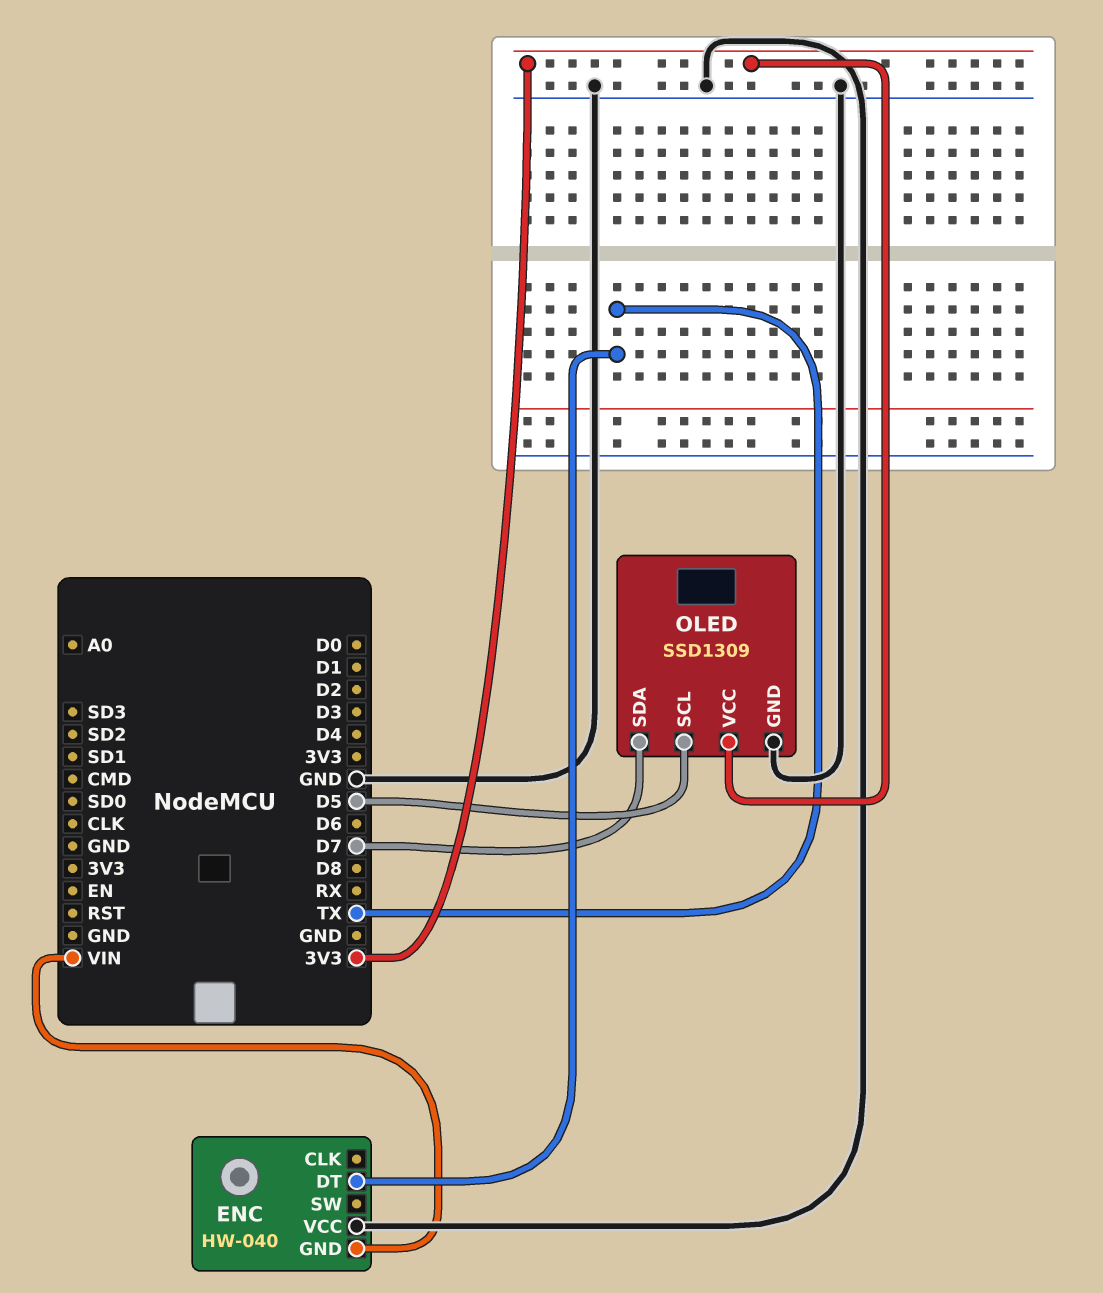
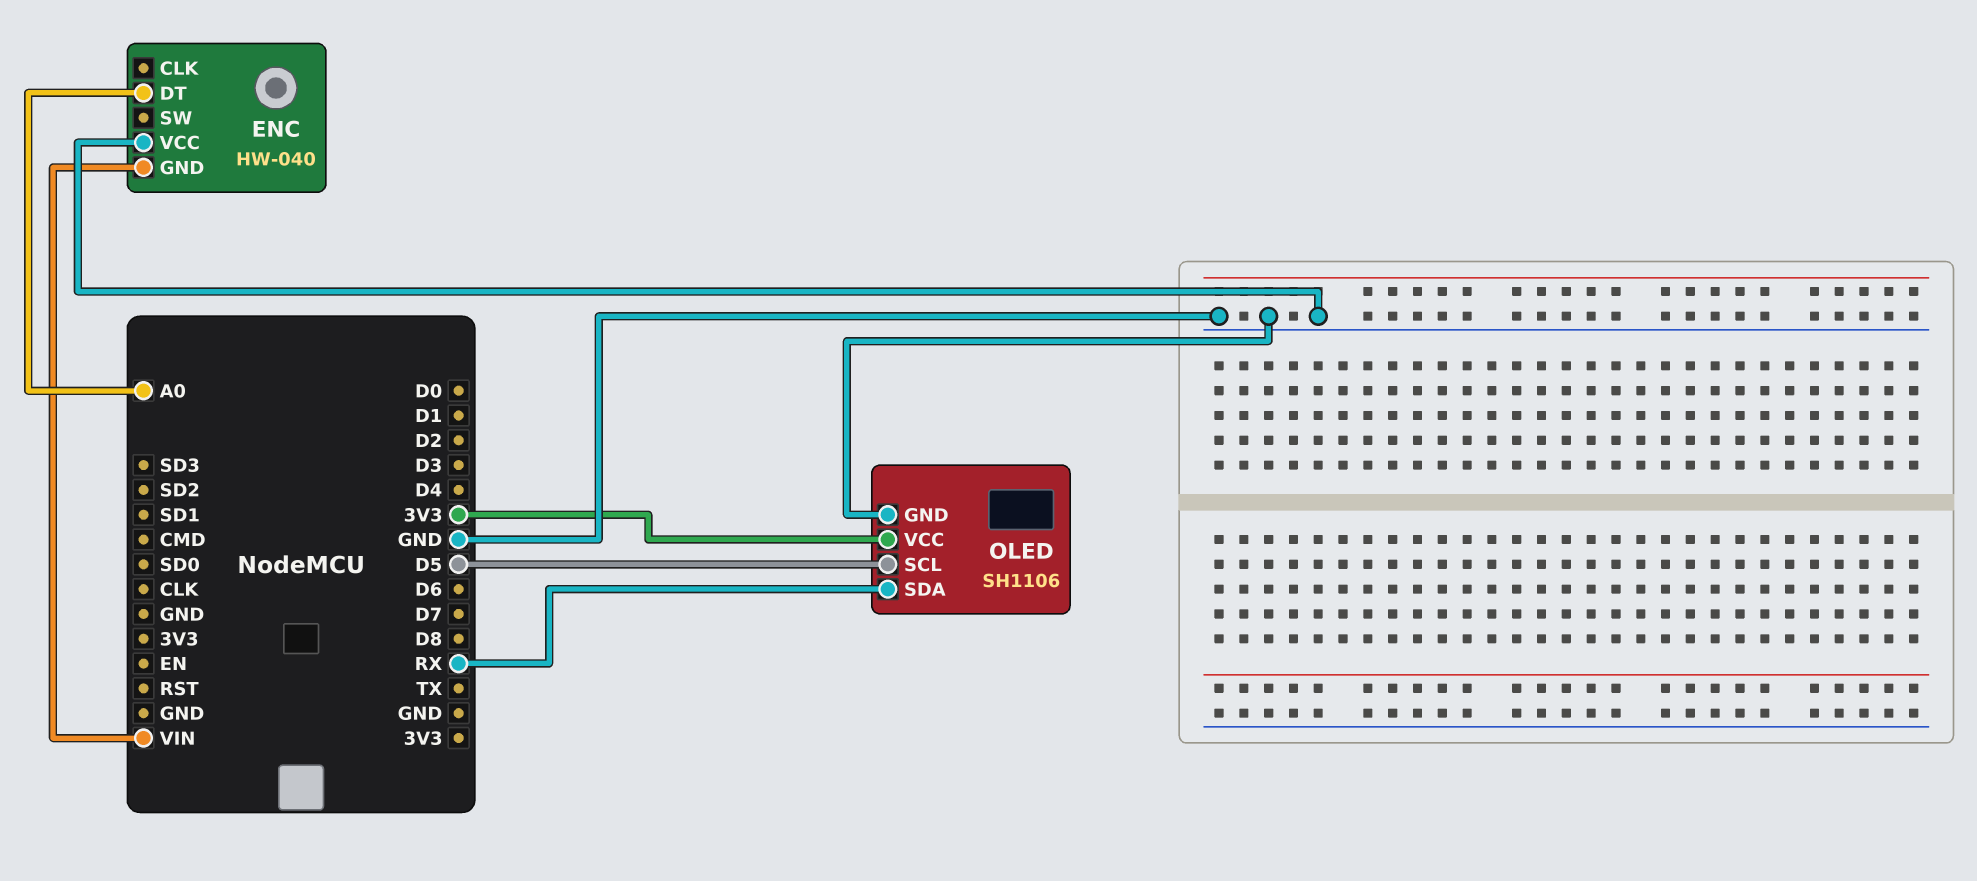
ENC pin DT: TX -> A0
OLED: SSD1309 -> SH1106
OLED pin SDA: D7 -> RX

